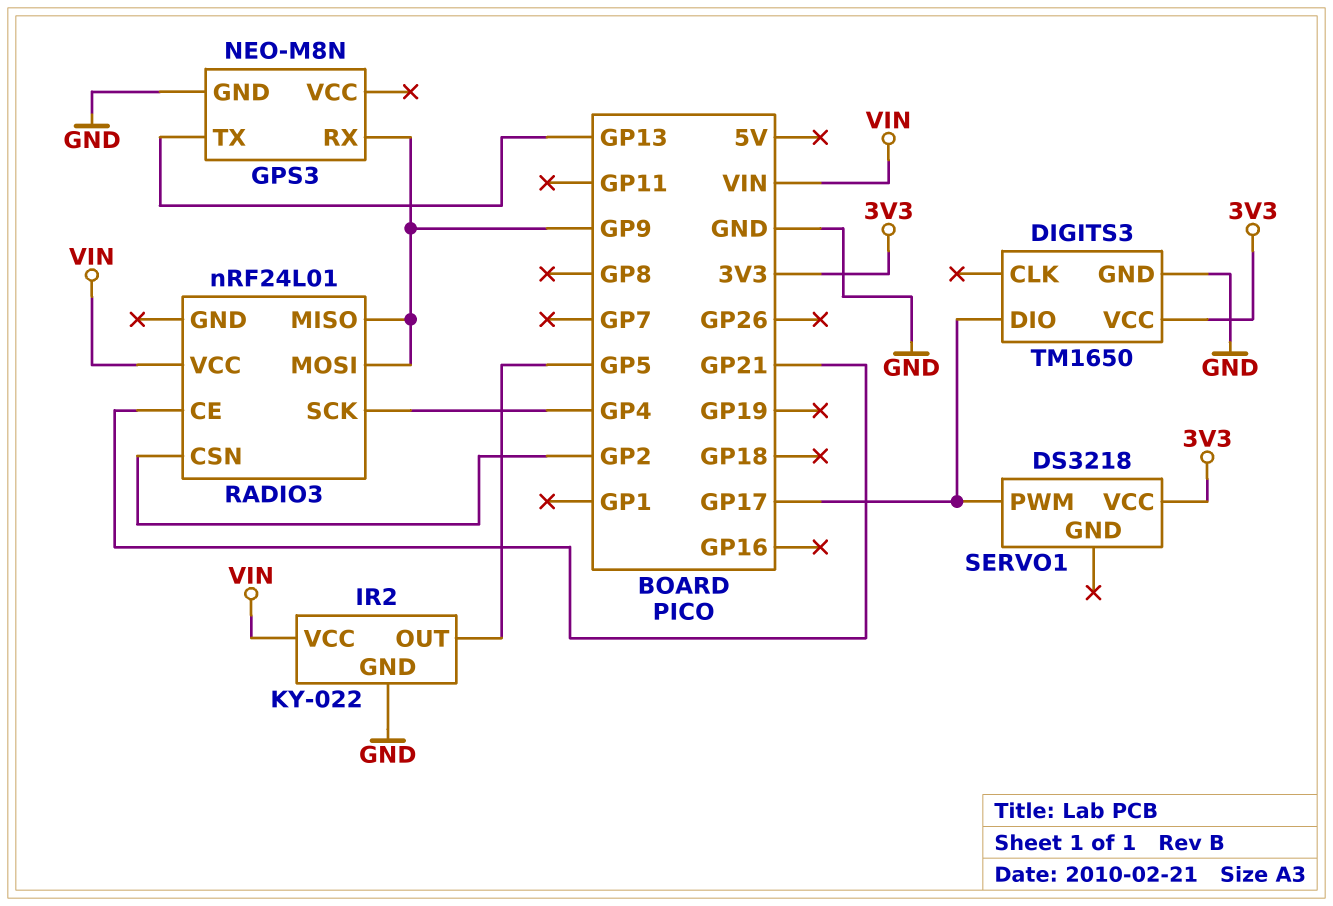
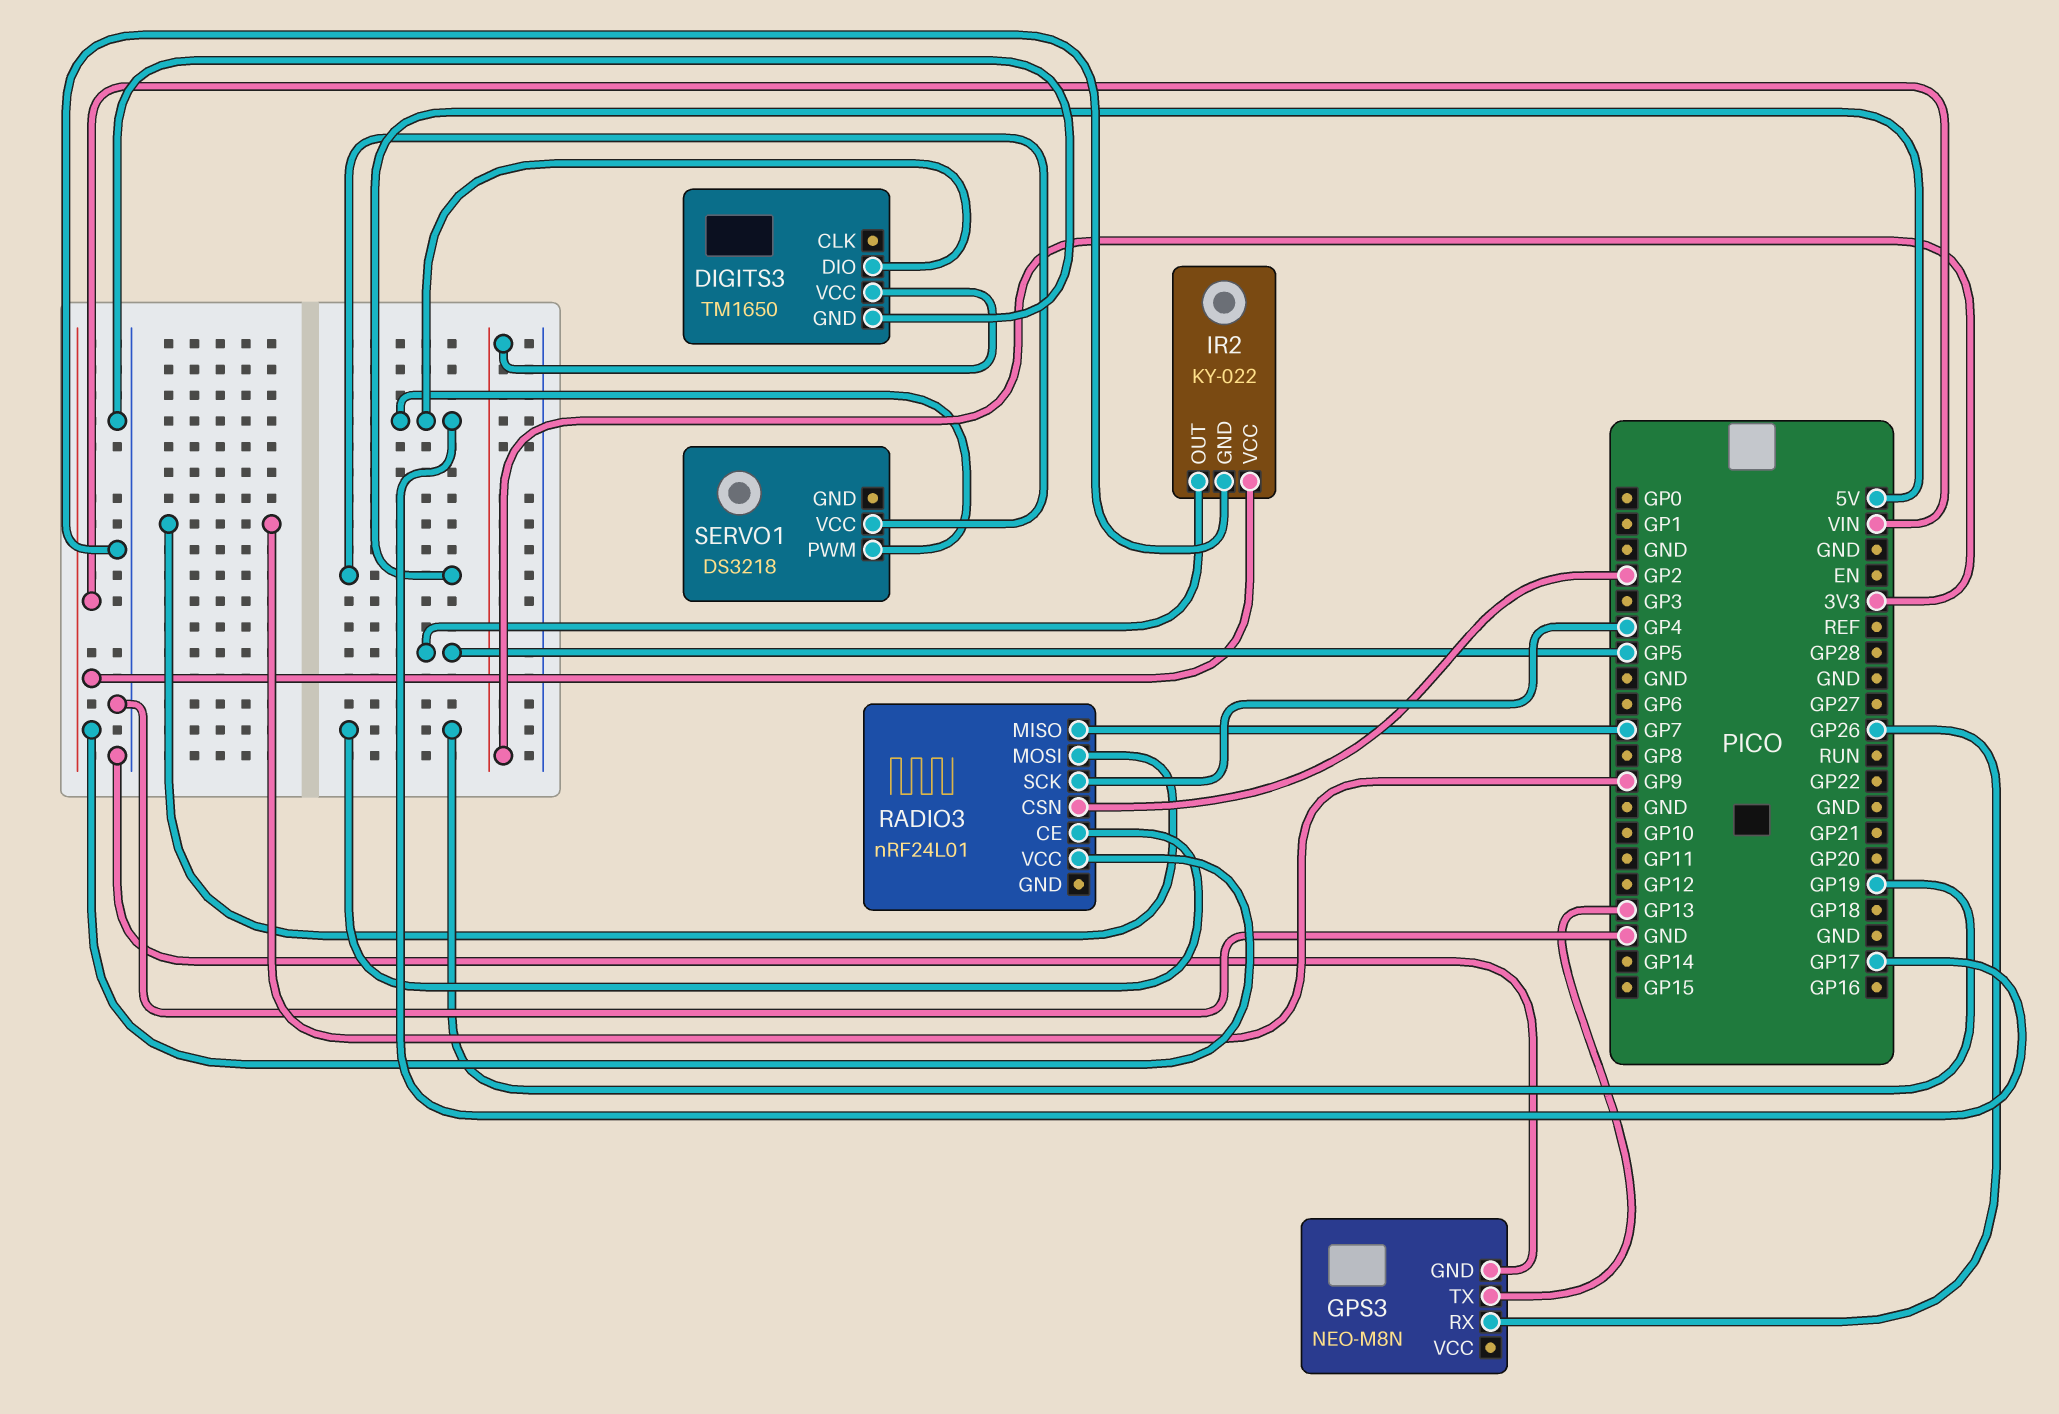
GPS3 pin RX: GP9 -> GP26
RADIO3 pin CE: GP21 -> GP19
RADIO3 pin MISO: GP9 -> GP7
SERVO1 pin VCC: 3V3 -> 5V

